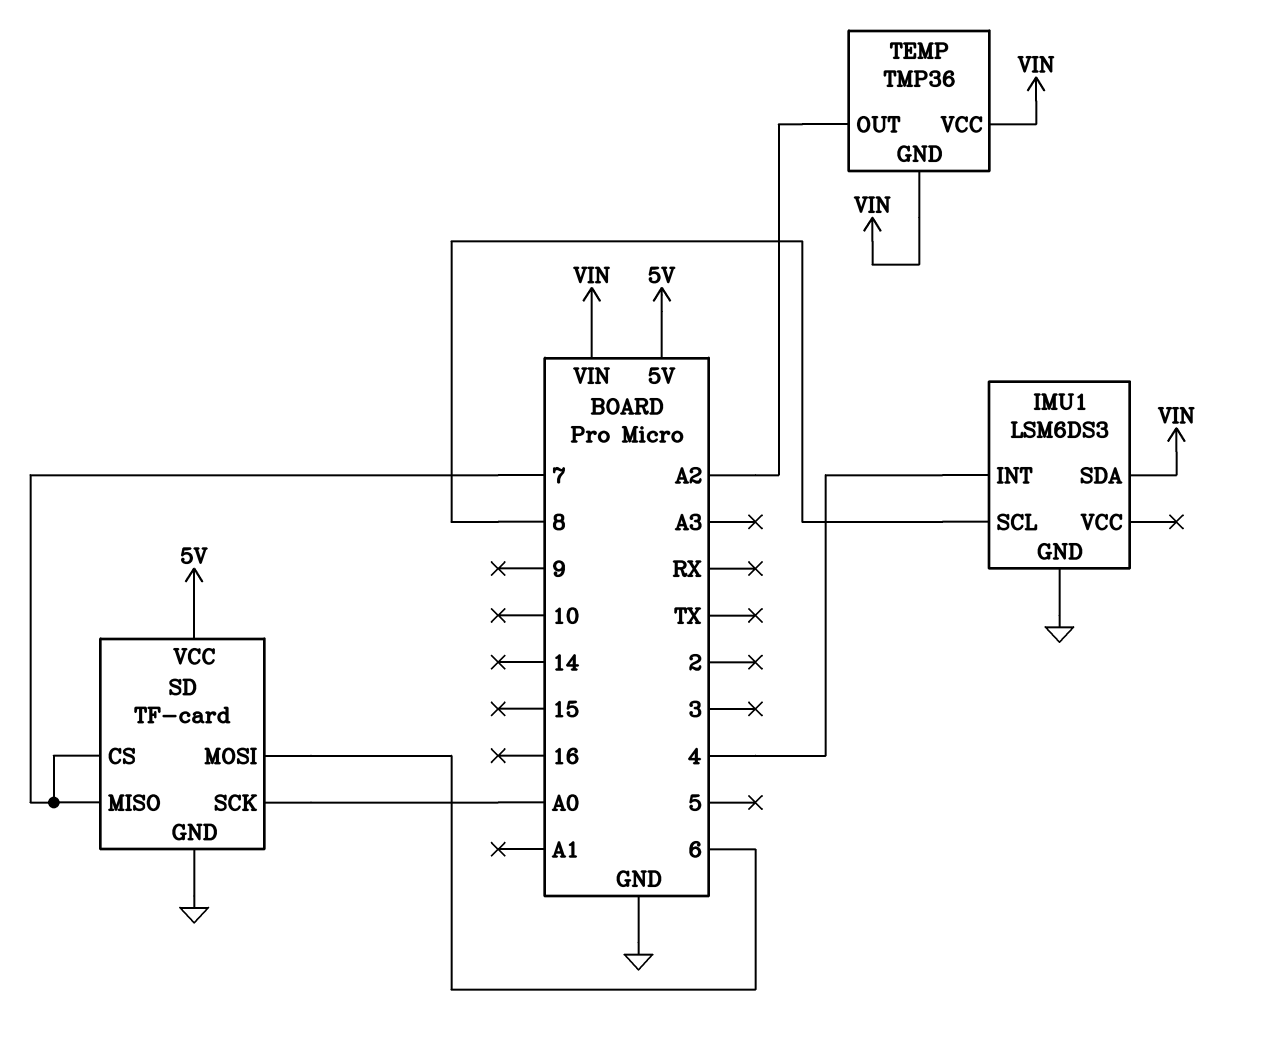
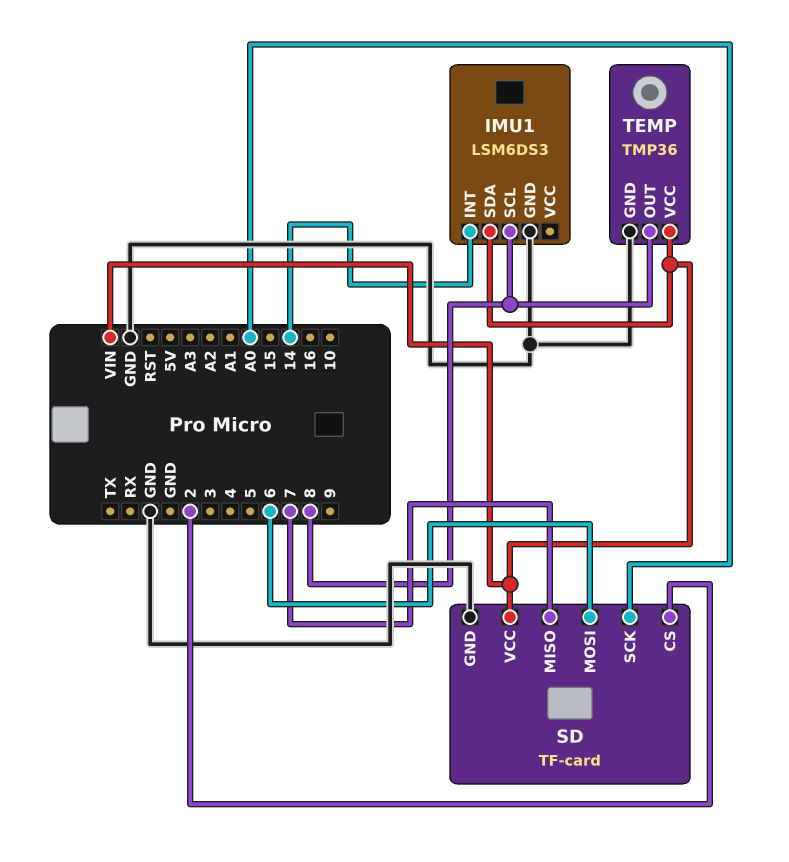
IMU1 pin INT: 4 -> 14
SD pin CS: 7 -> 2
SD pin VCC: 5V -> VIN
TEMP pin GND: VIN -> GND
TEMP pin OUT: A2 -> 8

